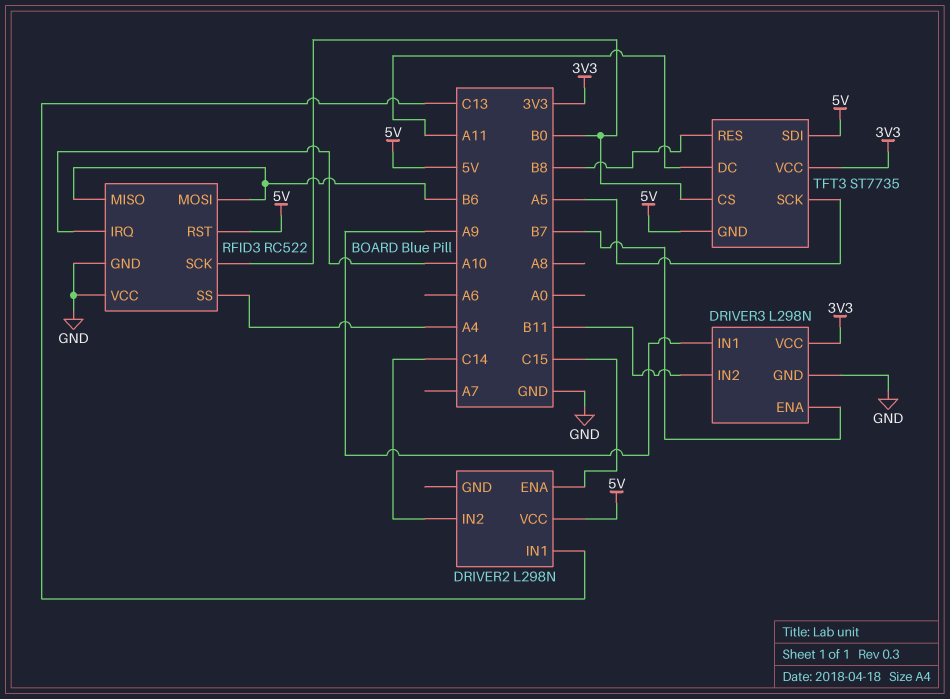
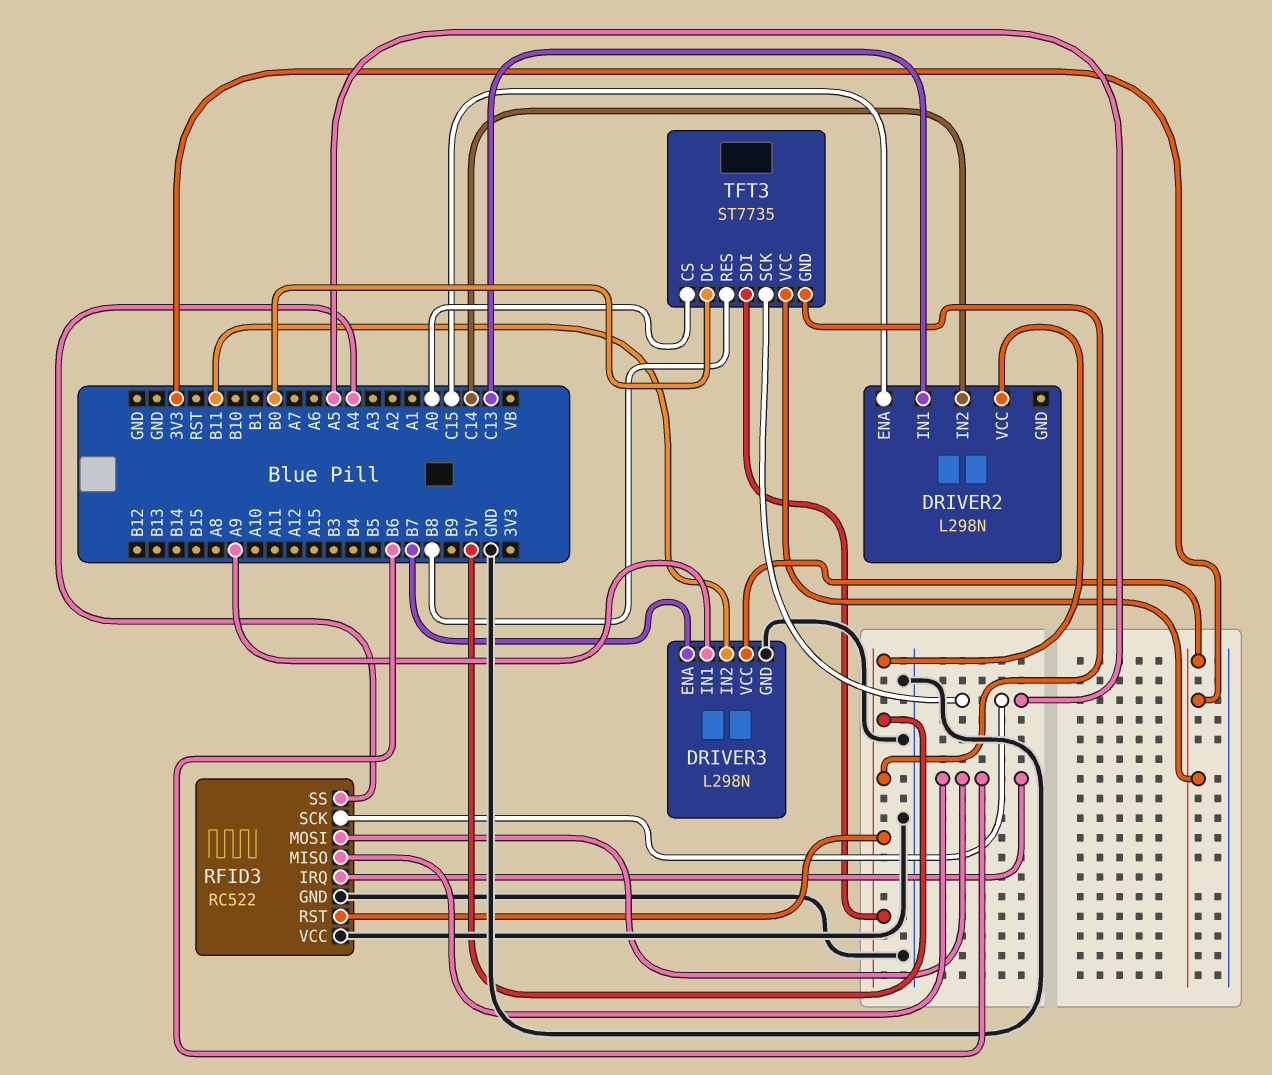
RFID3 pin IRQ: A10 -> B6
RFID3 pin SCK: B0 -> A5
TFT3 pin CS: B0 -> A0
TFT3 pin DC: A11 -> B0

